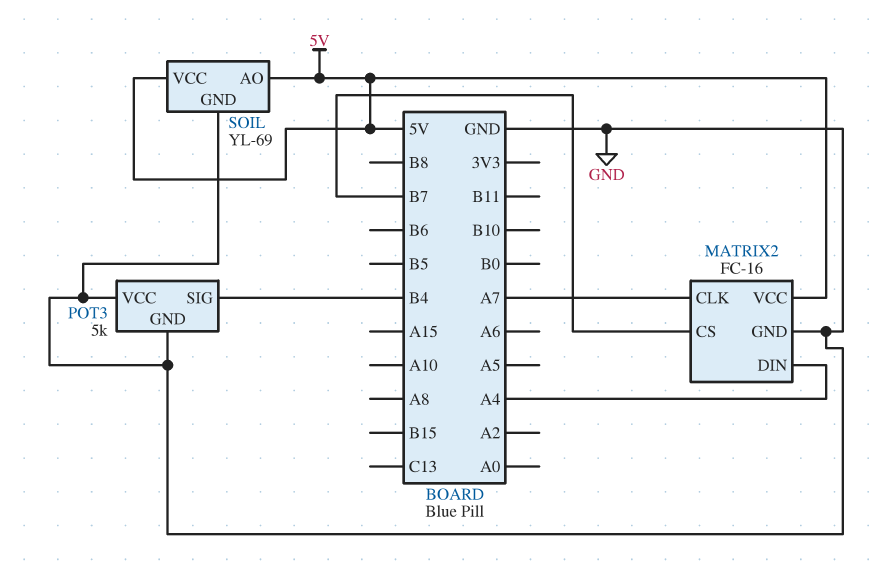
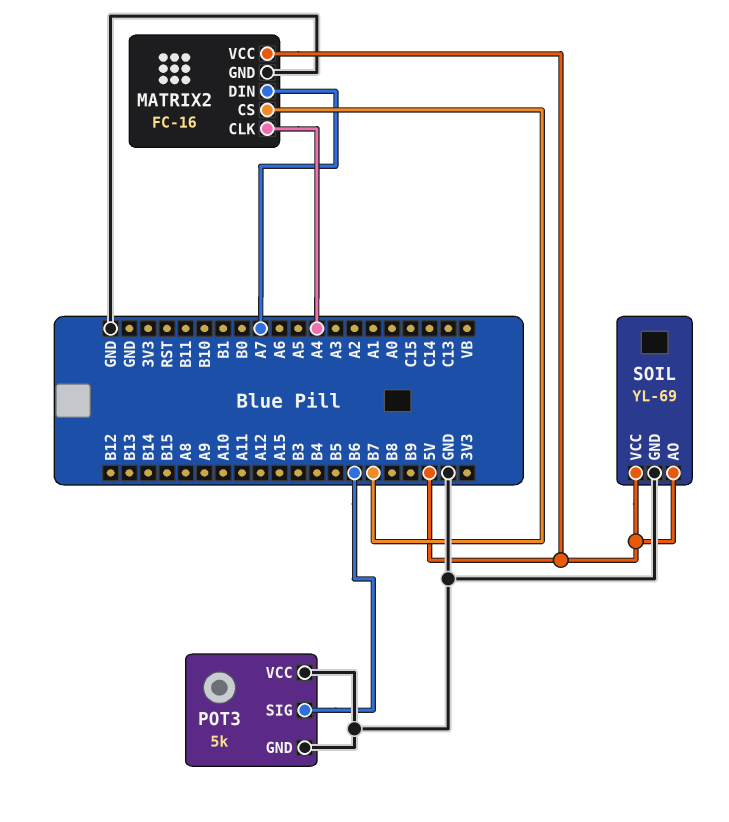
MATRIX2 pin CLK: A7 -> A4
MATRIX2 pin DIN: A4 -> A7
POT3 pin SIG: B4 -> B6

